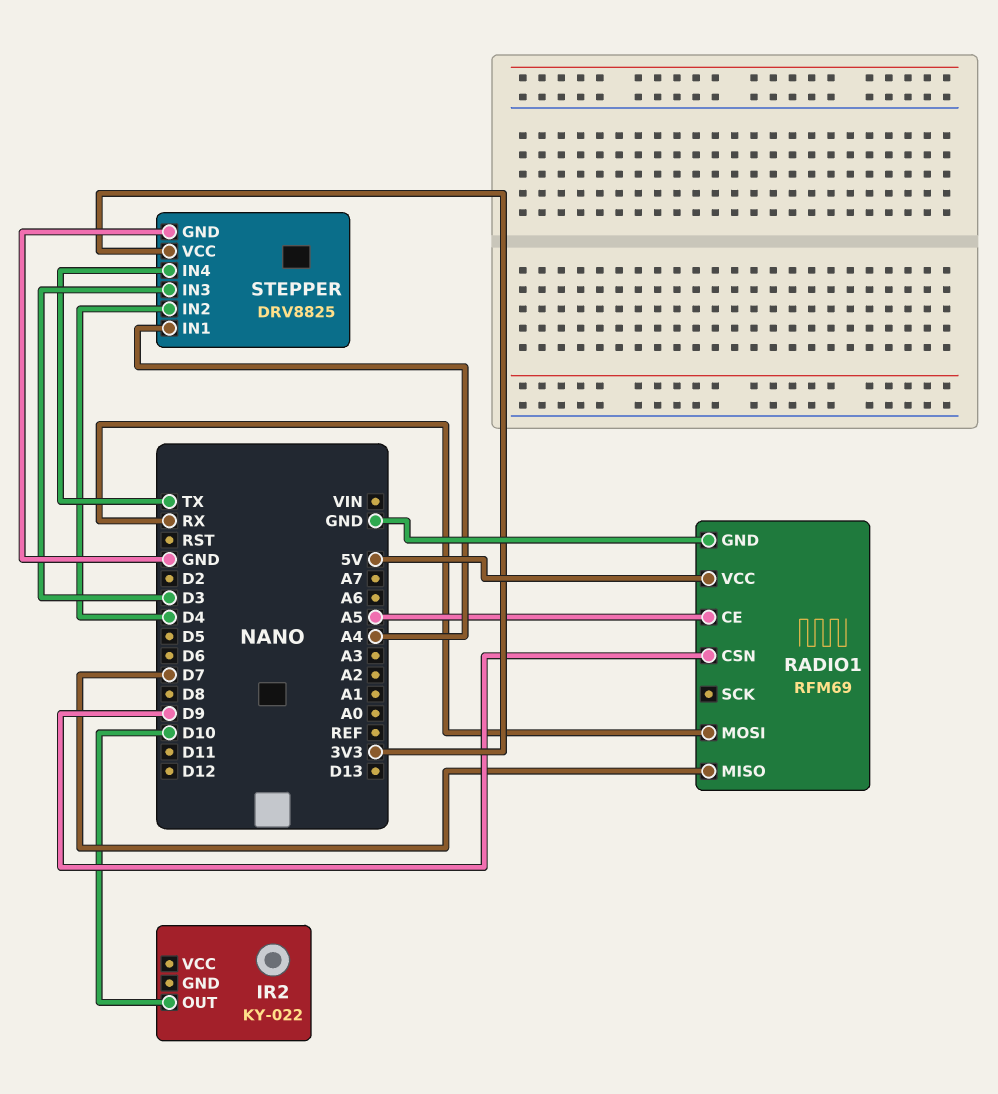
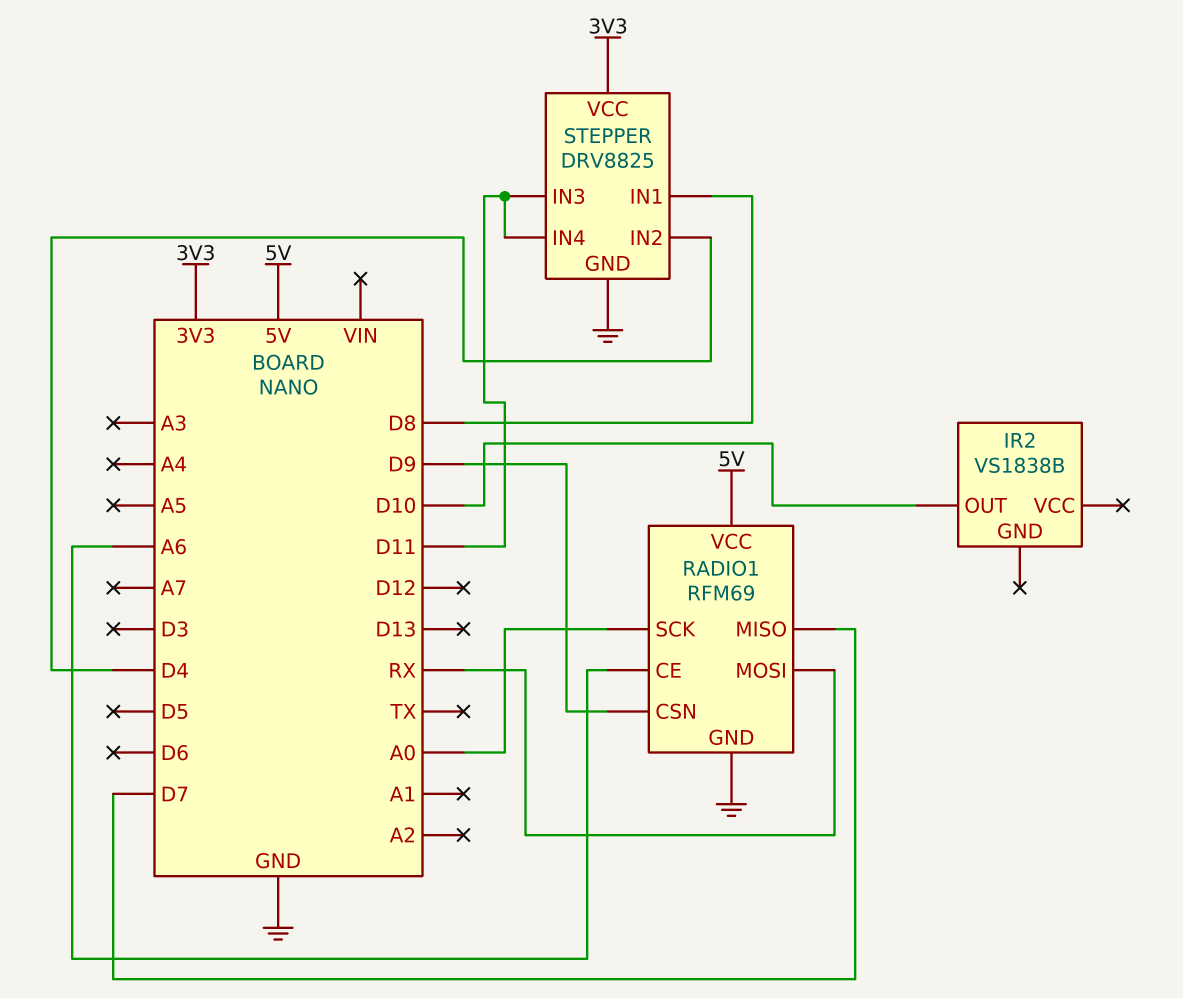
IR2: KY-022 -> VS1838B
RADIO1 pin CE: A5 -> A6
RADIO1 pin SCK: none -> A0
STEPPER pin IN1: A4 -> D8
STEPPER pin IN3: D3 -> D11
STEPPER pin IN4: TX -> D11

